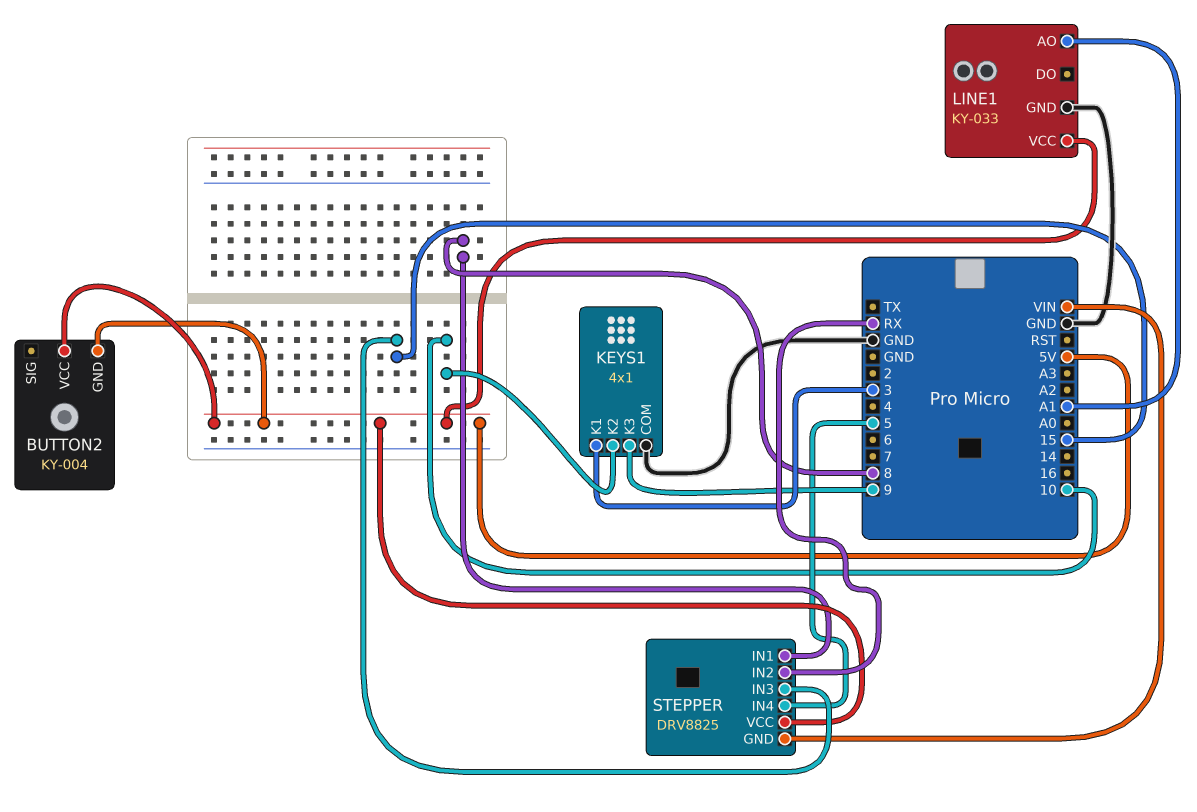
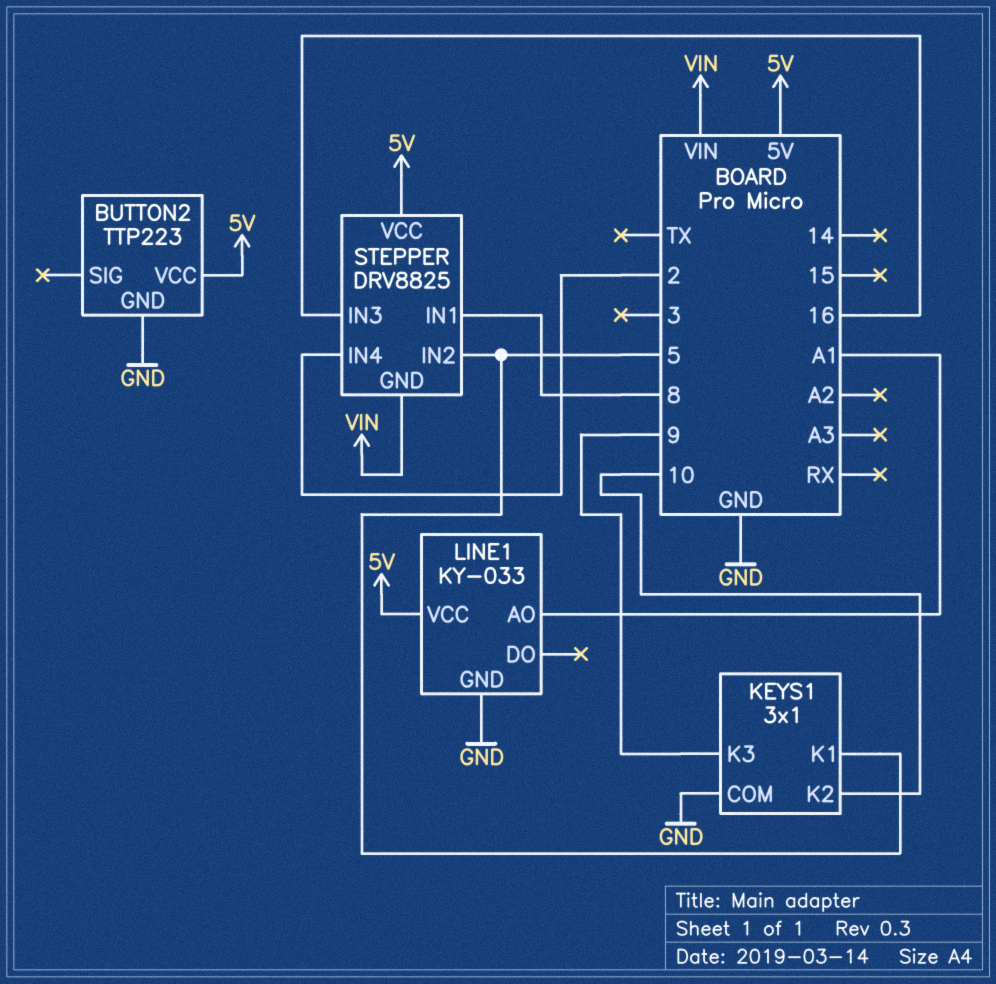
BUTTON2: KY-004 -> TTP223
BUTTON2 pin GND: 5V -> GND
KEYS1: 4x1 -> 3x1
KEYS1 pin K1: 3 -> 5
STEPPER pin IN2: RX -> 5
STEPPER pin IN3: 15 -> 16
STEPPER pin IN4: 5 -> 2

